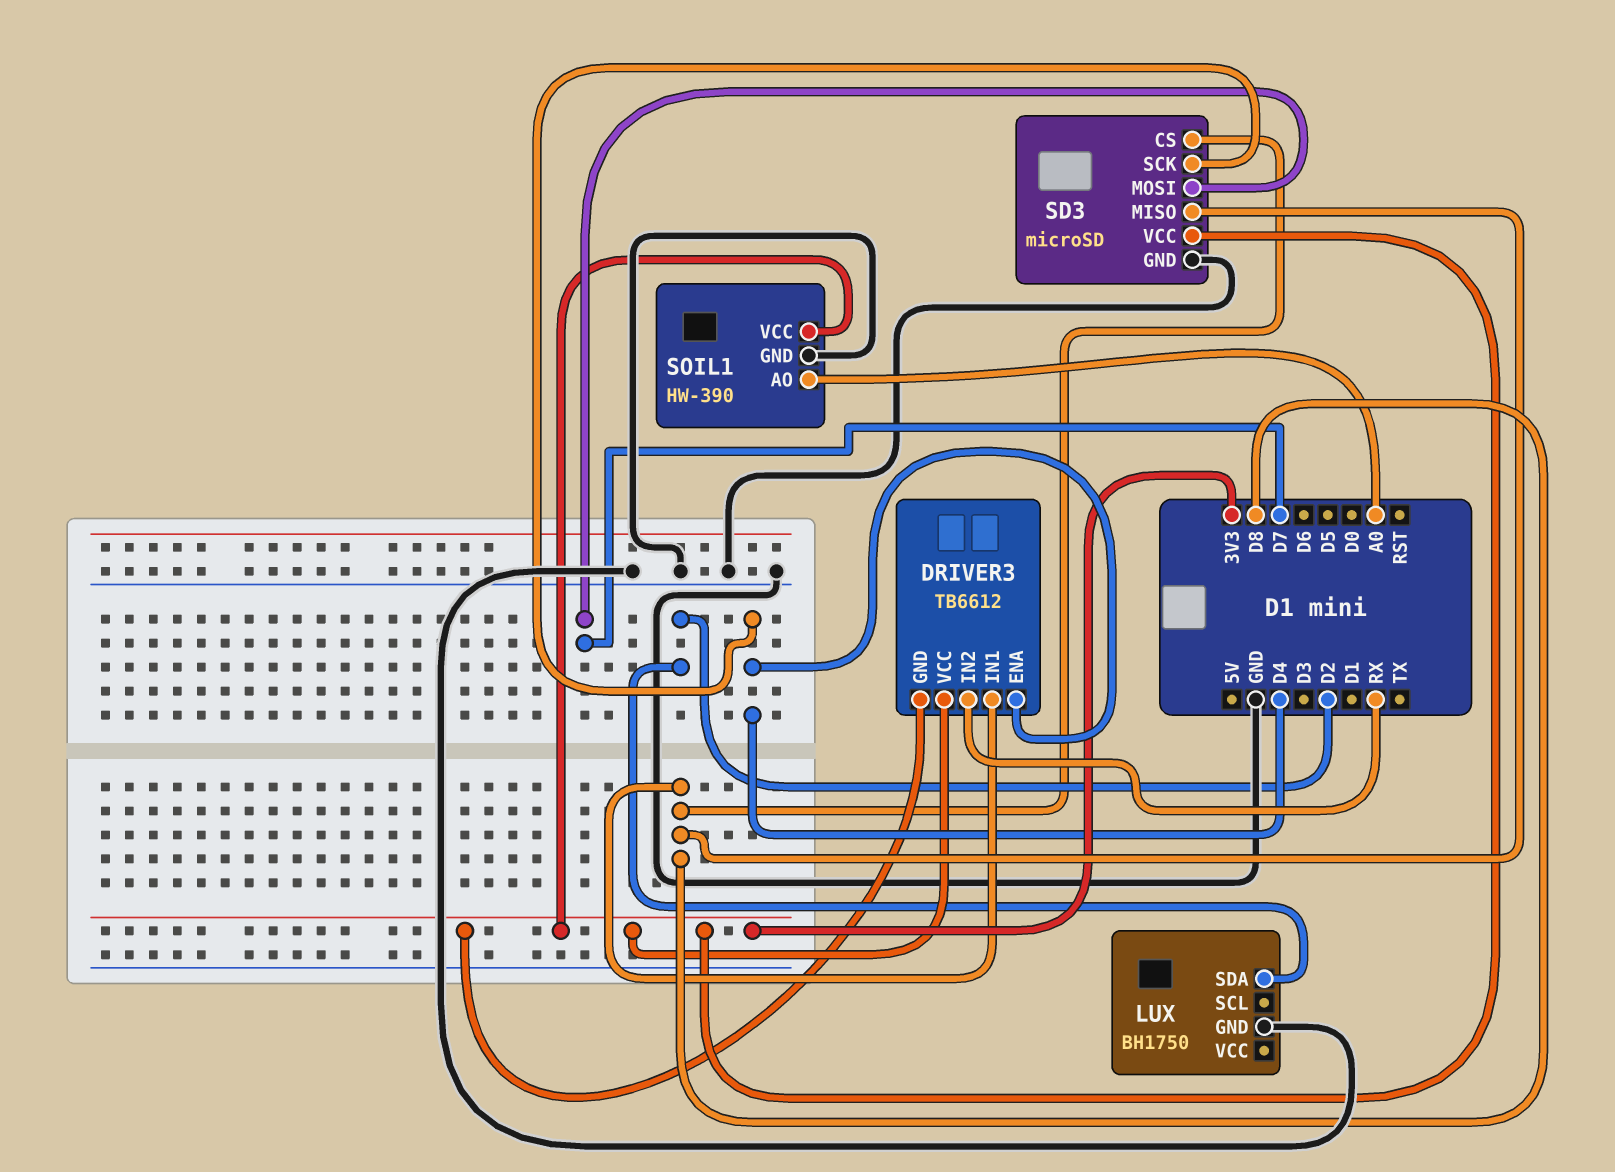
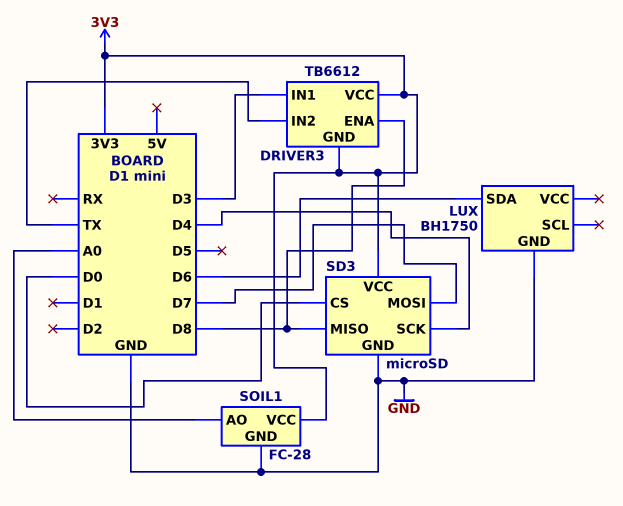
DRIVER3 pin ENA: D4 -> D8
DRIVER3 pin IN1: D8 -> D3
DRIVER3 pin IN2: RX -> TX
LUX pin SDA: D2 -> D6
SD3 pin CS: D8 -> D0
SOIL1: HW-390 -> FC-28

